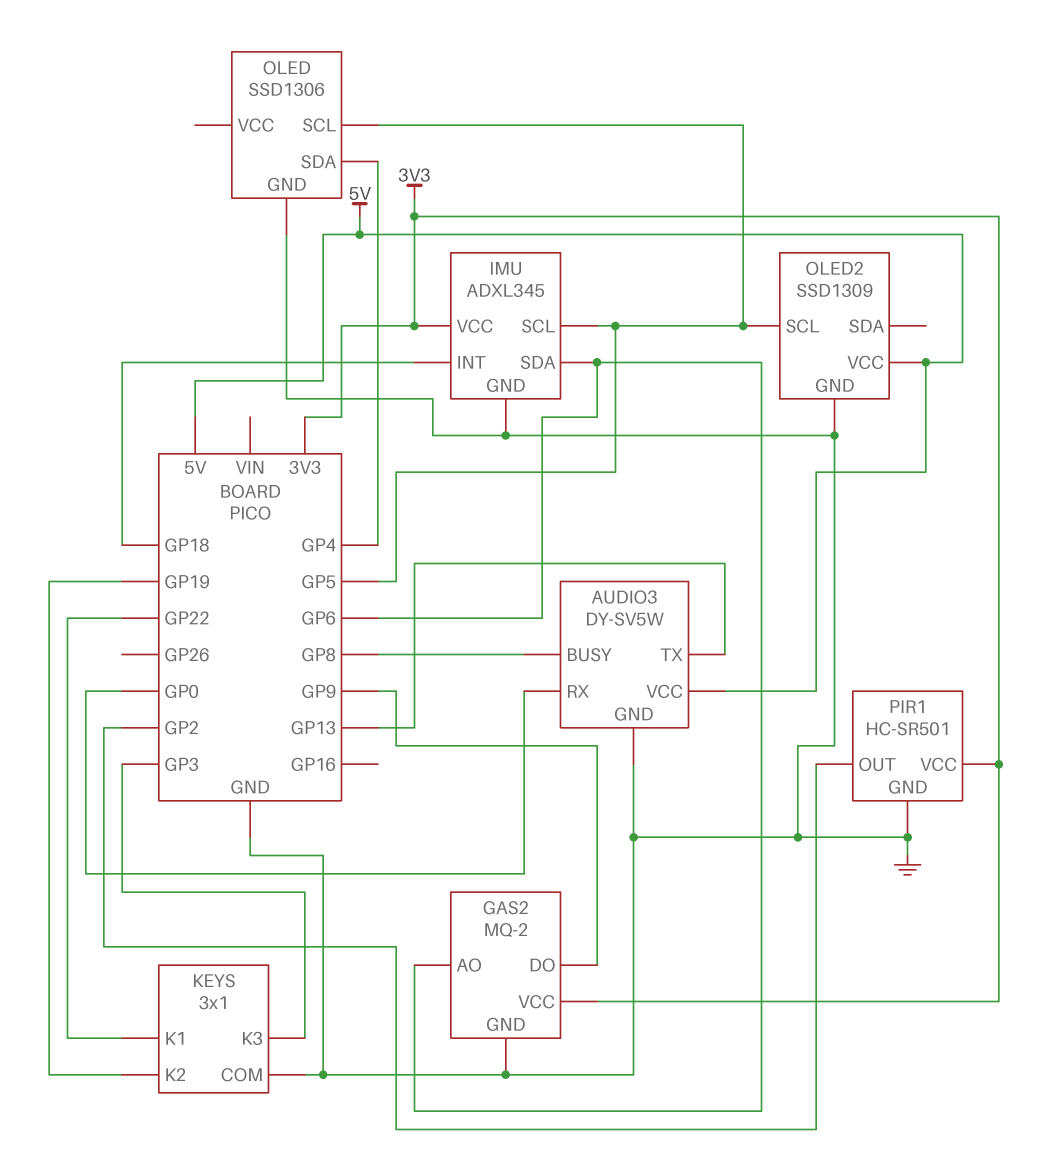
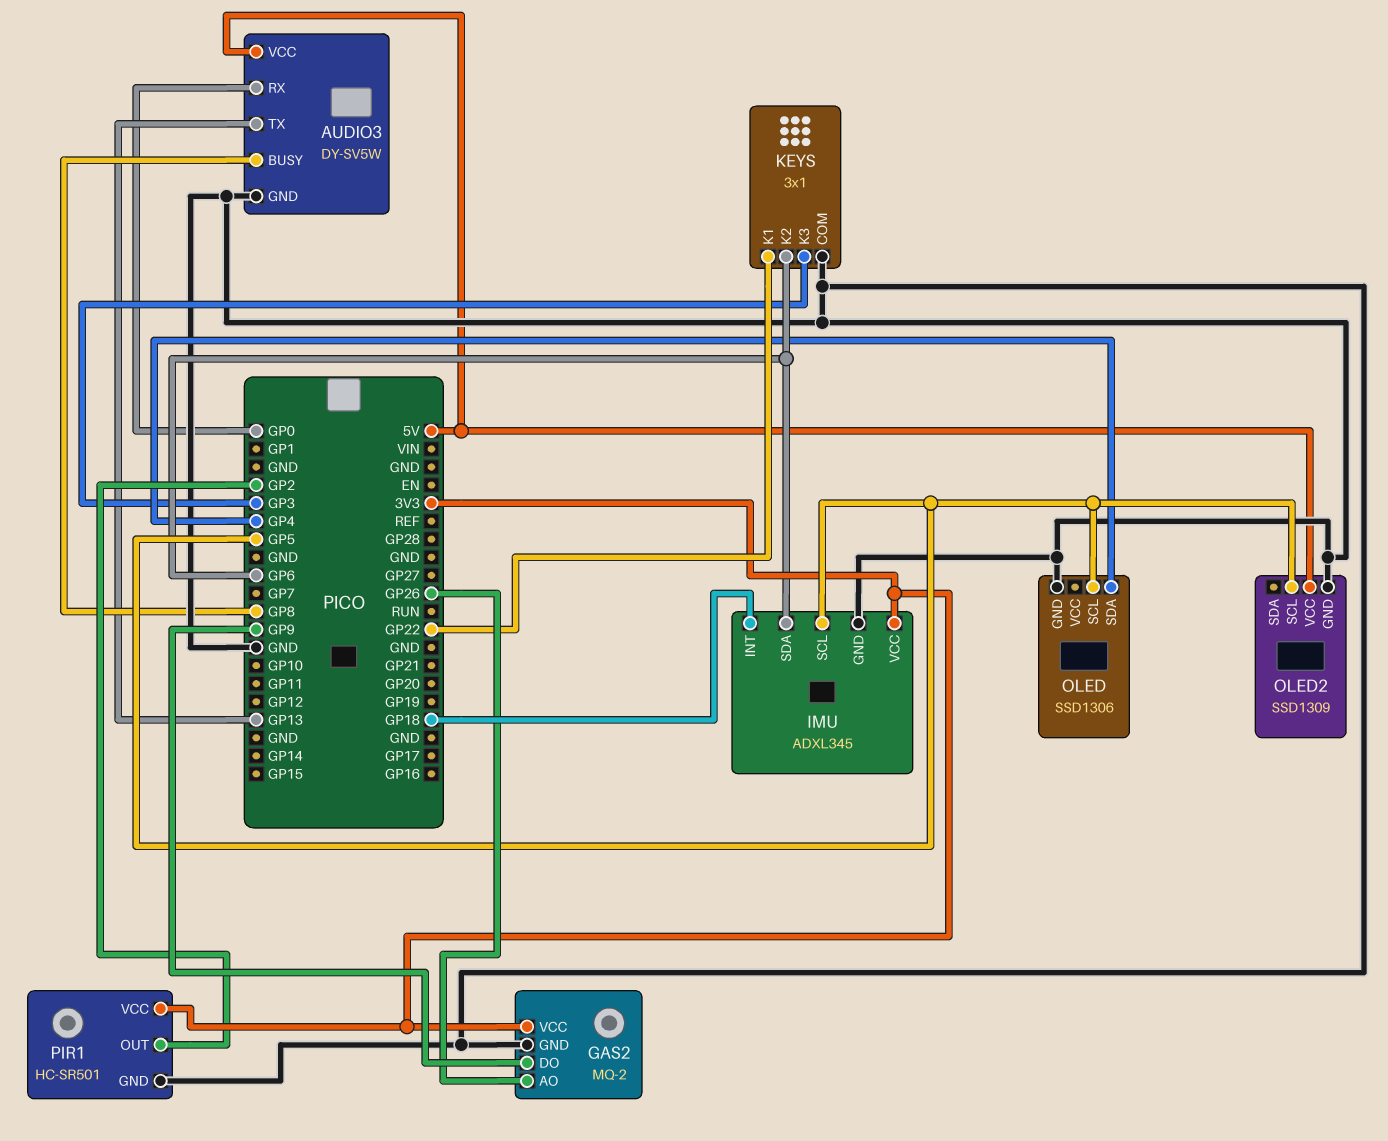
GAS2 pin AO: GP6 -> GP26
KEYS pin K2: GP19 -> GP6

